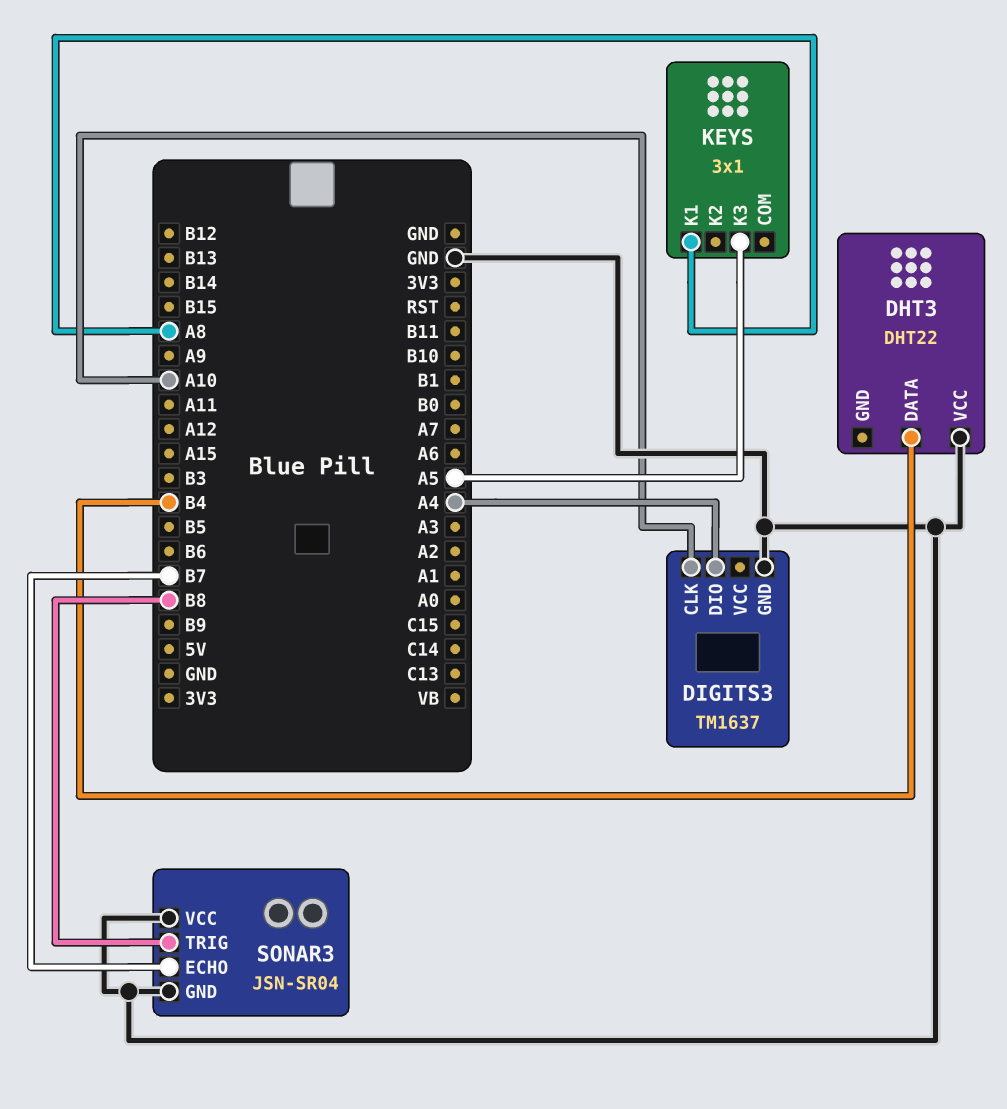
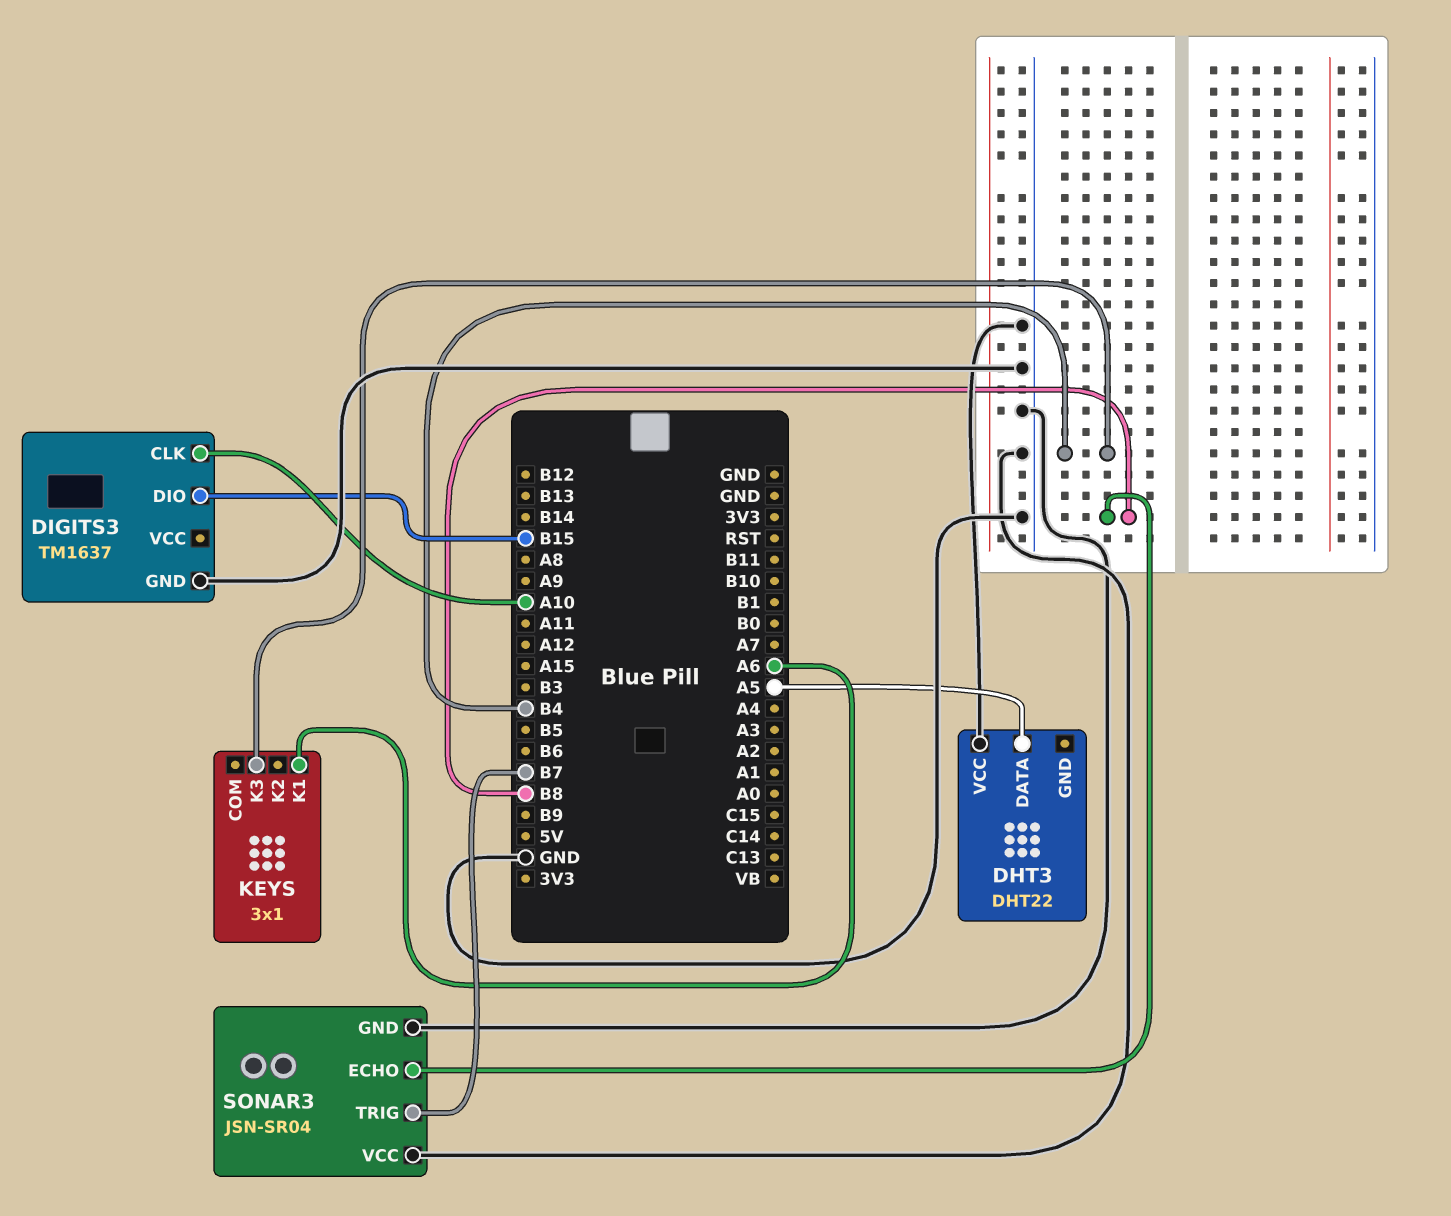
DHT3 pin DATA: B4 -> A5
DIGITS3 pin DIO: A4 -> B15
KEYS pin K1: A8 -> A6
KEYS pin K3: A5 -> B4
SONAR3 pin ECHO: B7 -> B8
SONAR3 pin TRIG: B8 -> B7

